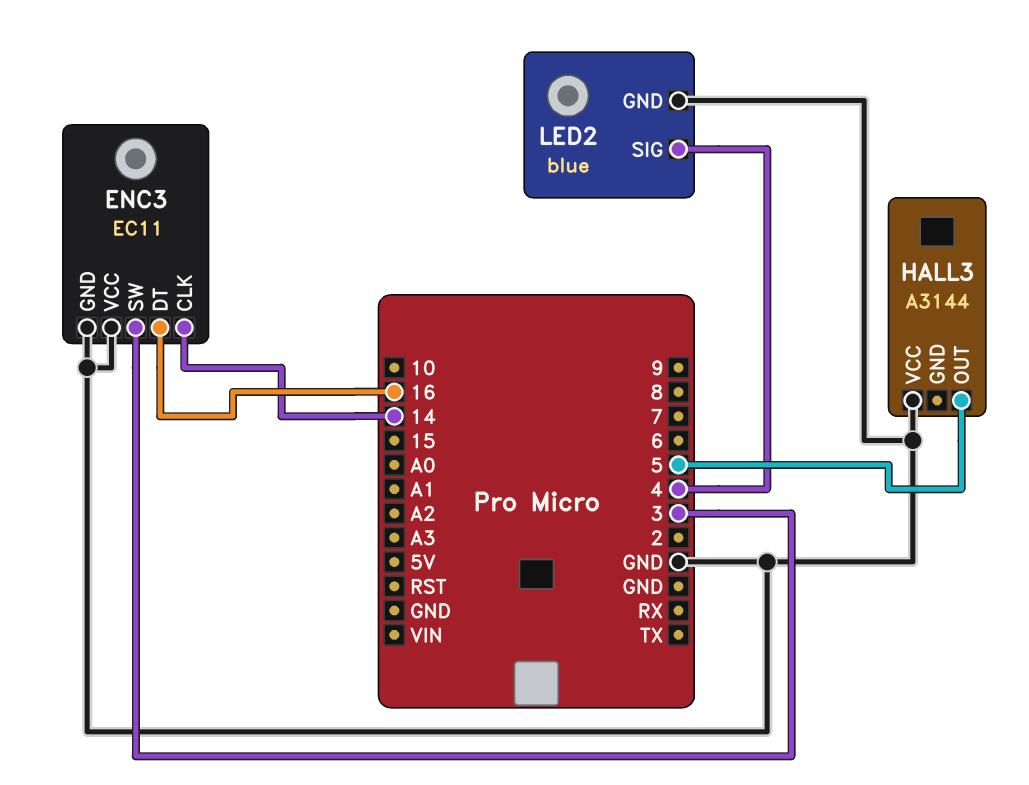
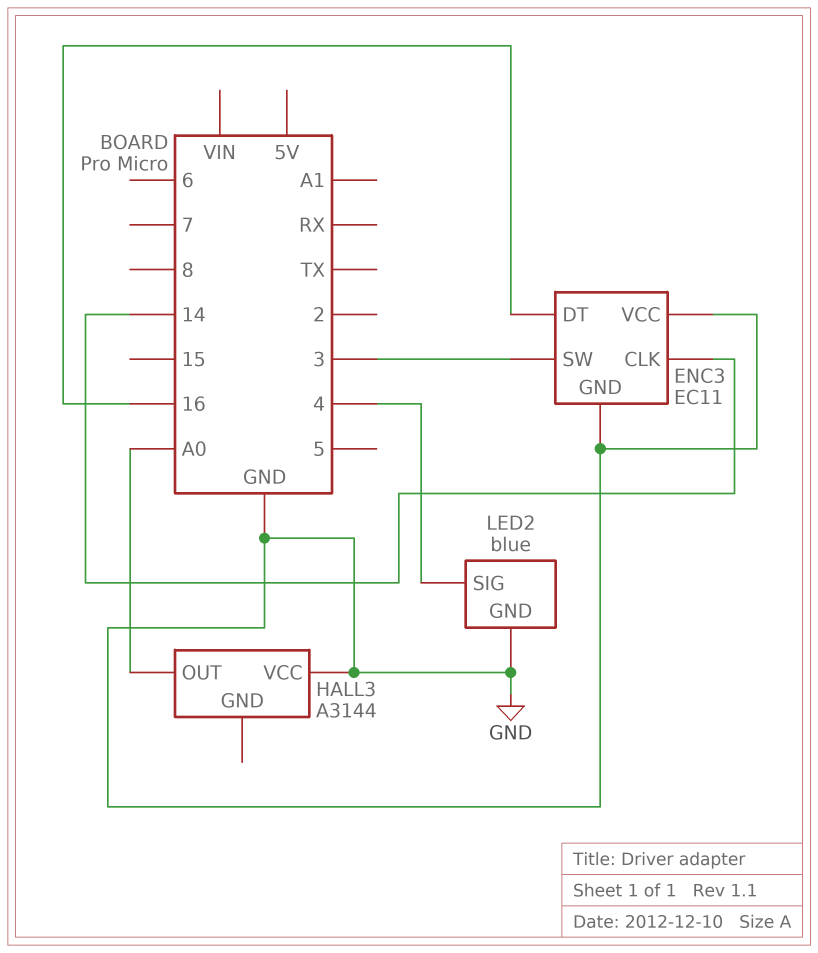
HALL3 pin OUT: 5 -> A0

